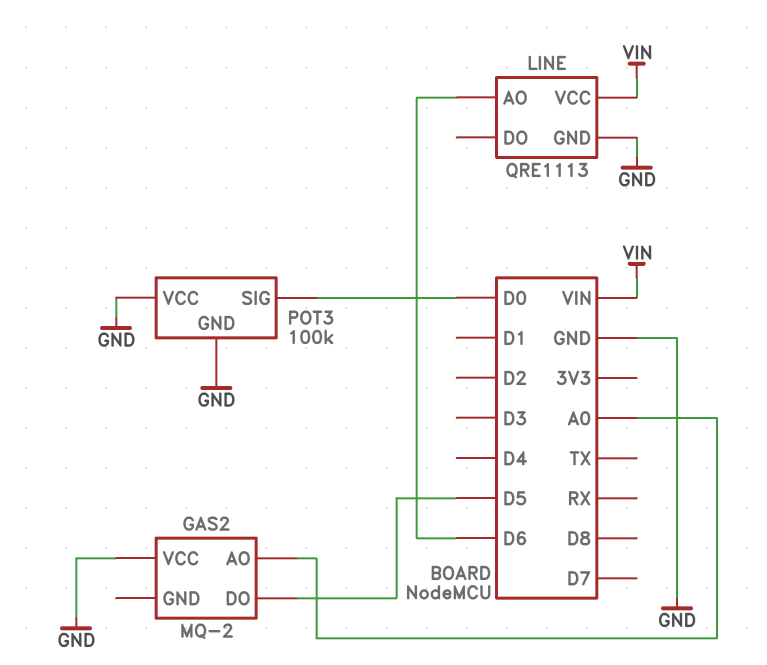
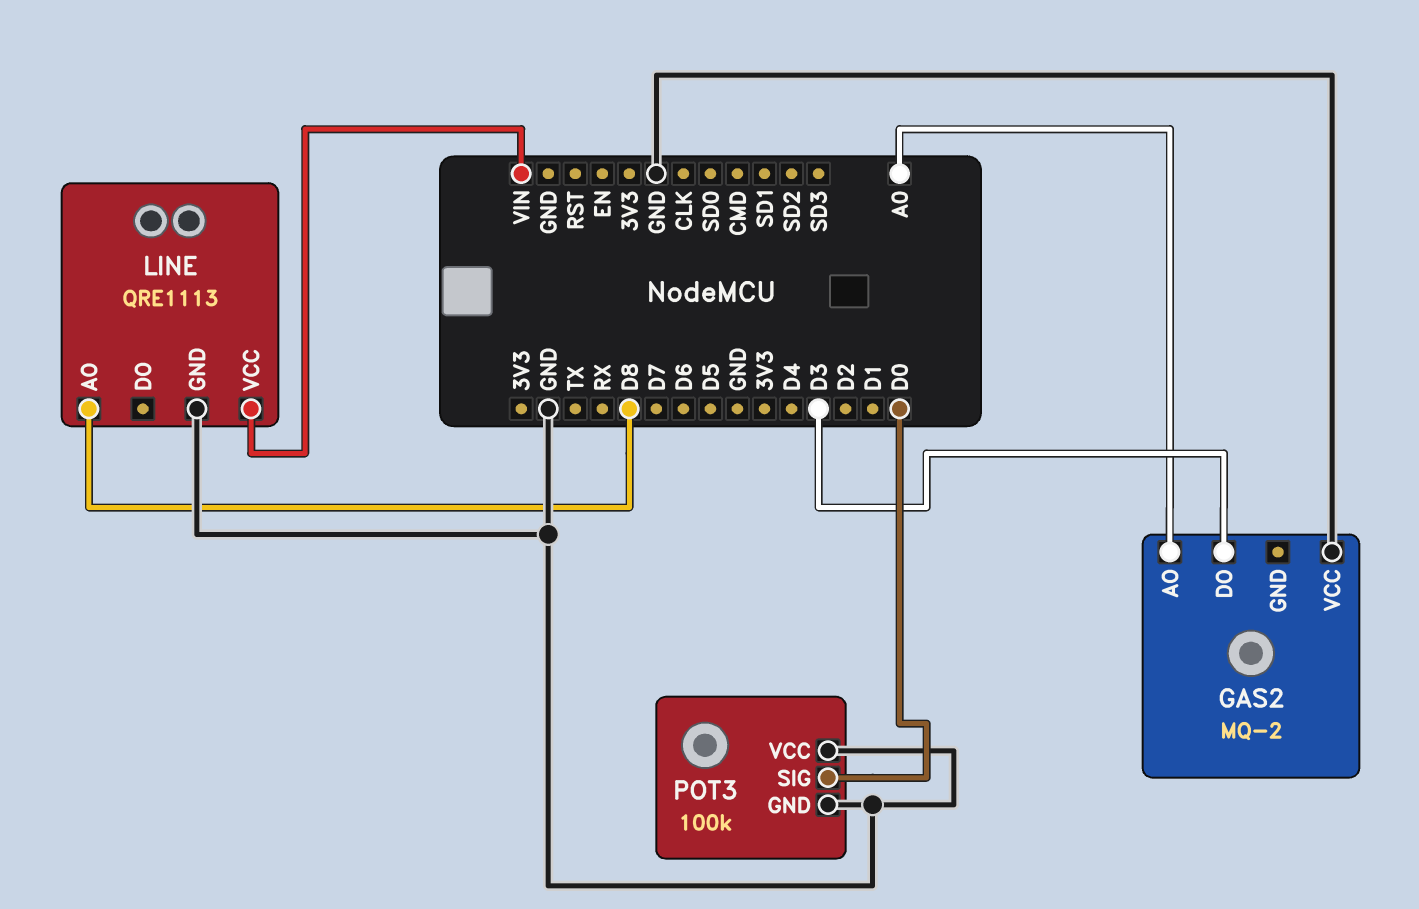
GAS2 pin DO: D5 -> D3
LINE pin AO: D6 -> D8

